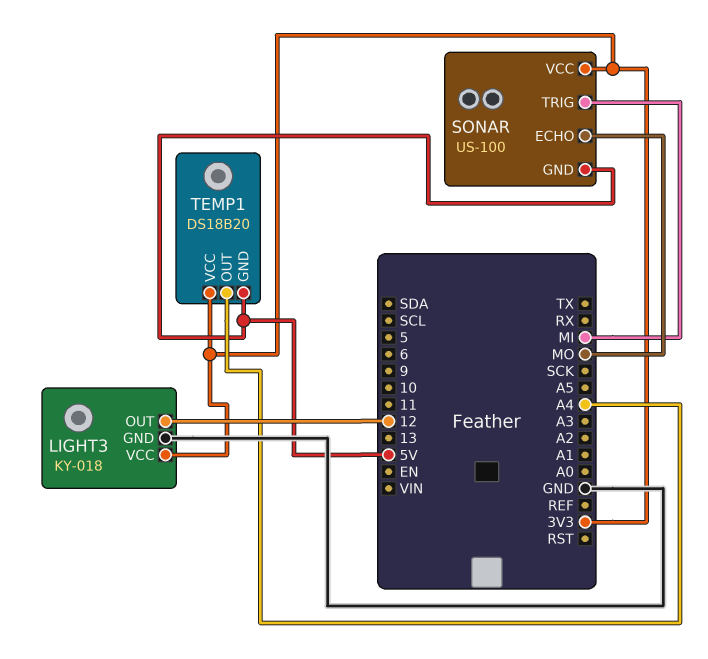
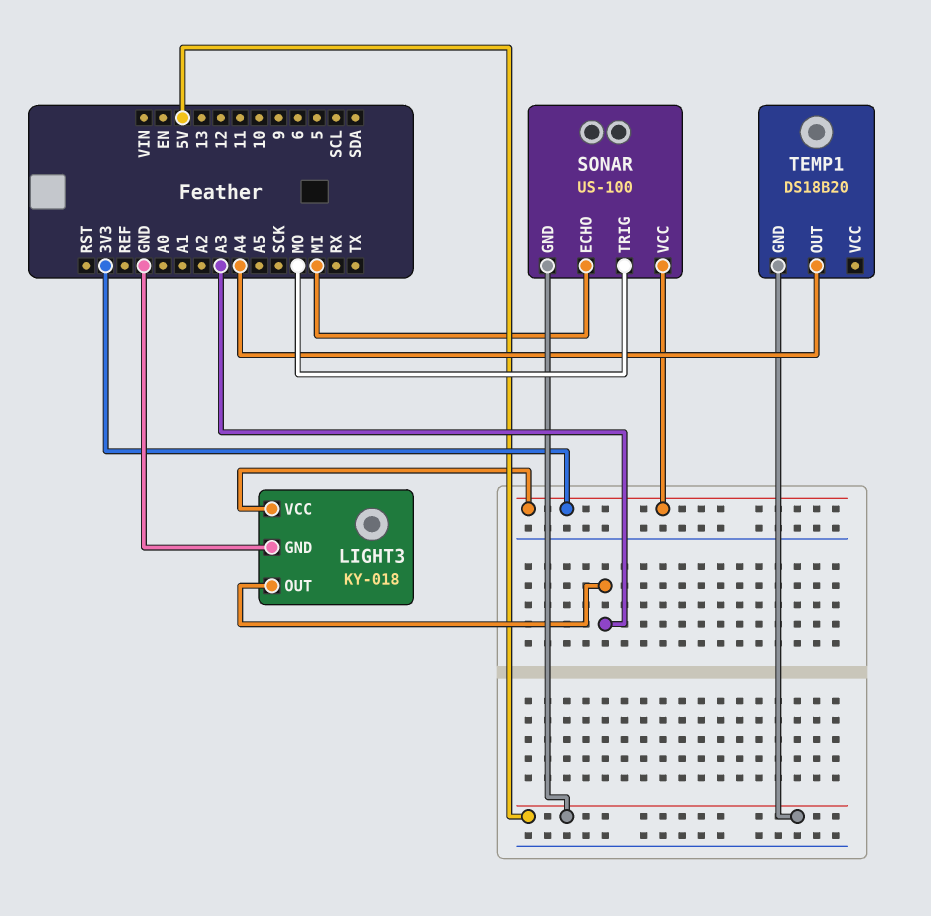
LIGHT3 pin OUT: 12 -> A3
SONAR pin ECHO: MO -> MI
SONAR pin TRIG: MI -> MO
TEMP1 pin VCC: 3V3 -> none

